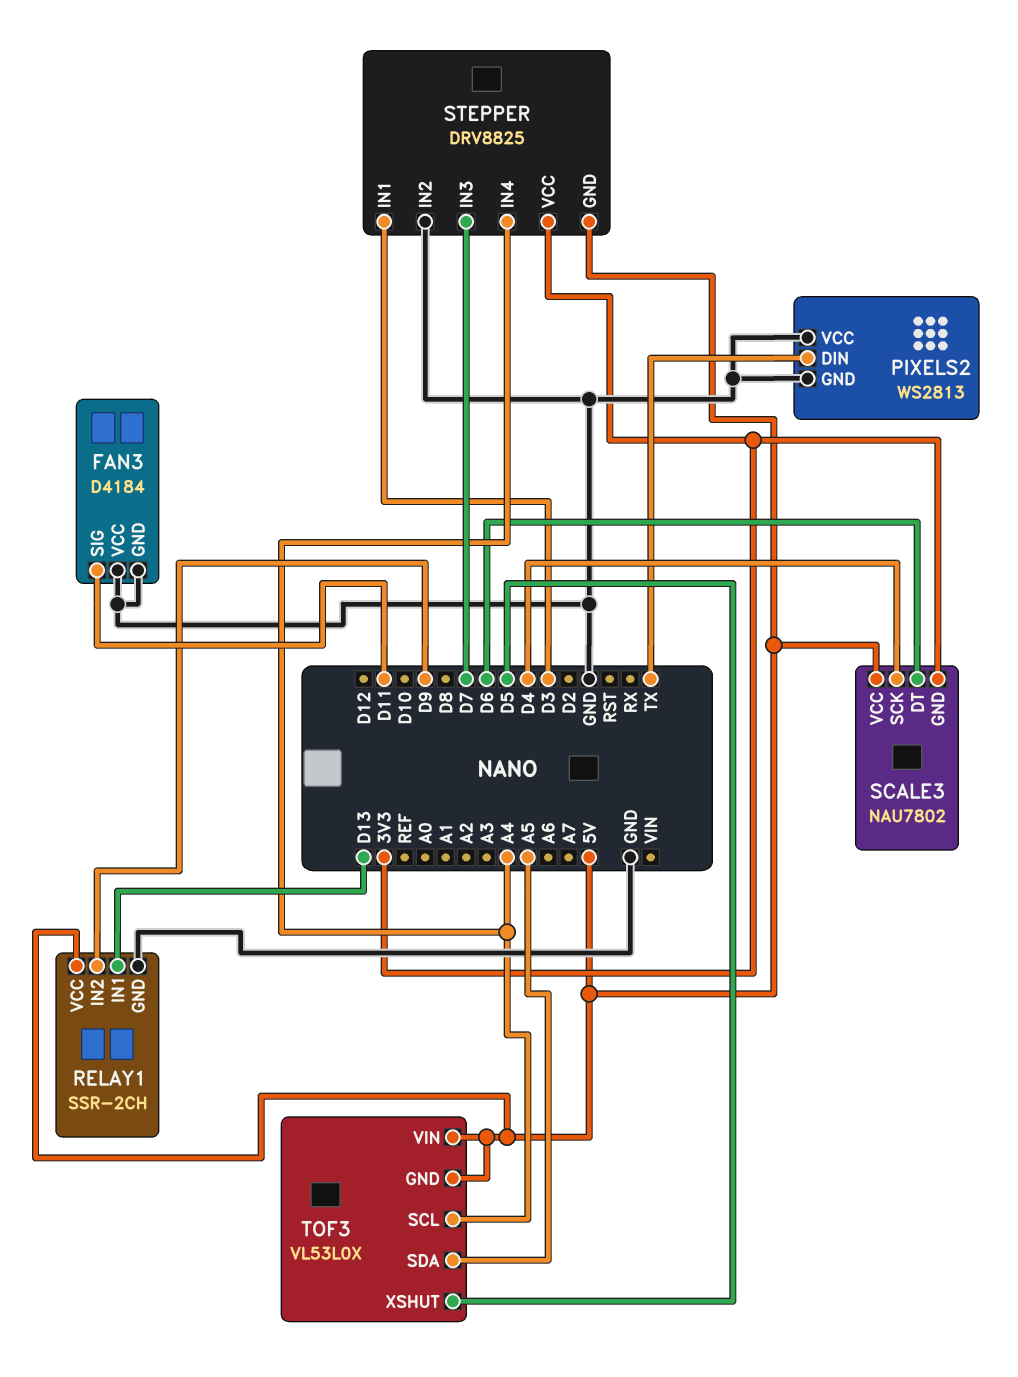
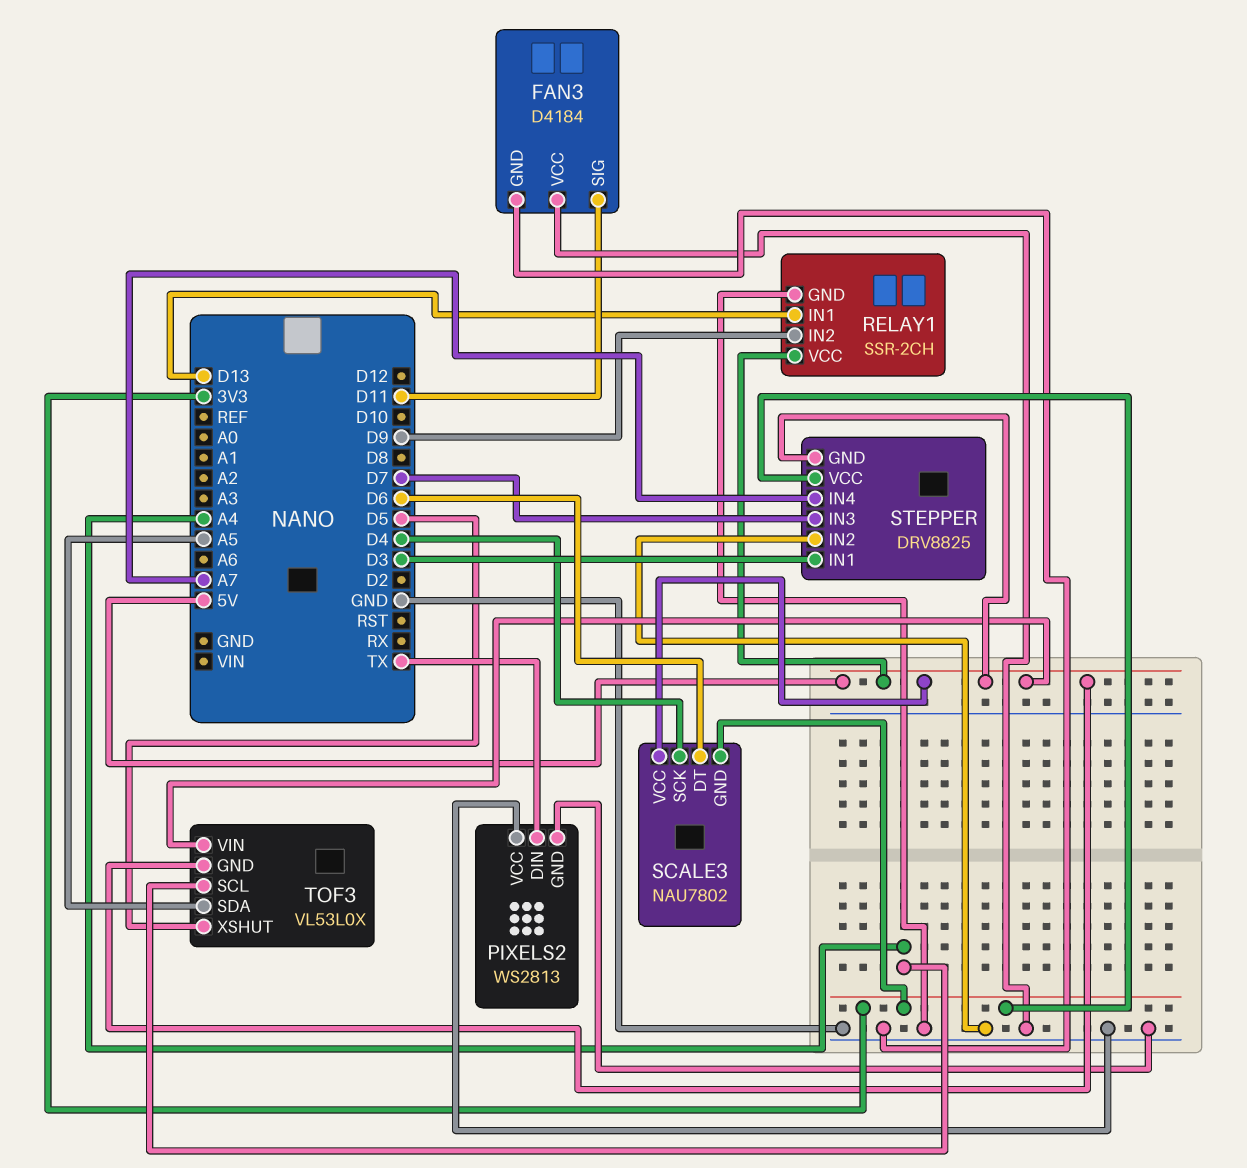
STEPPER pin IN4: A4 -> A7

